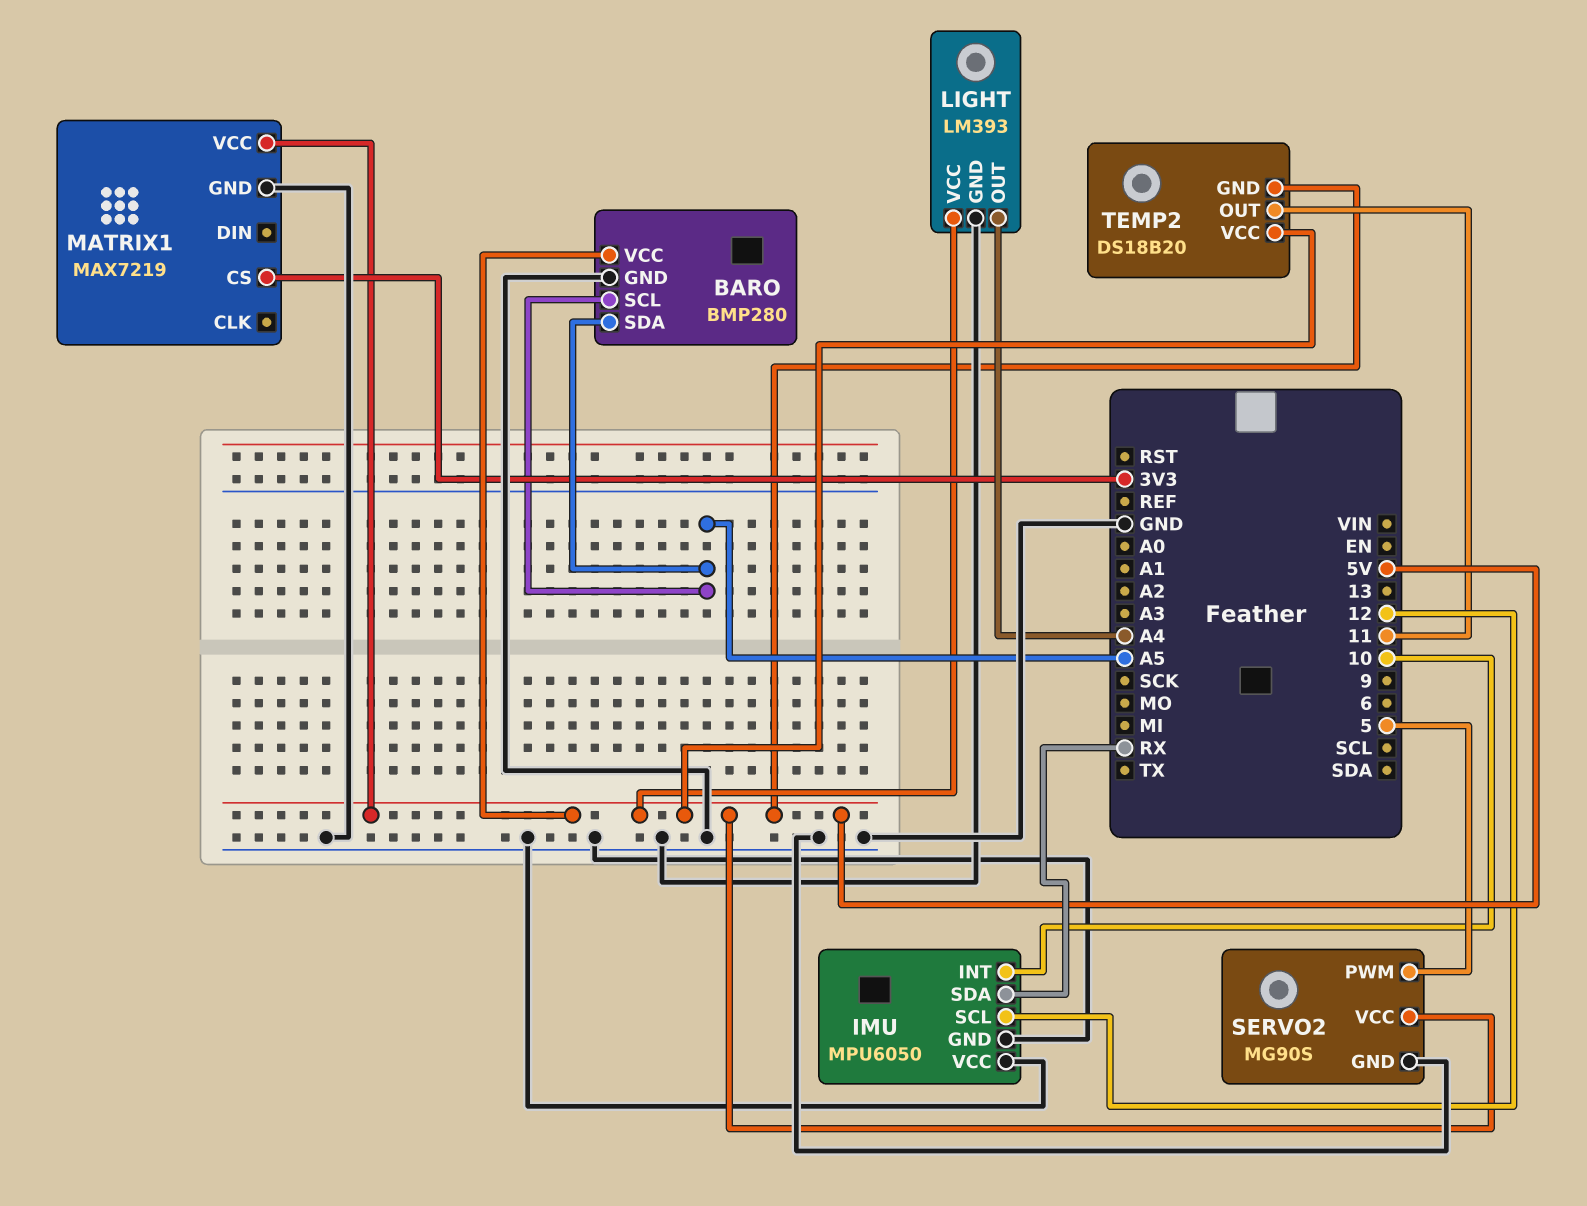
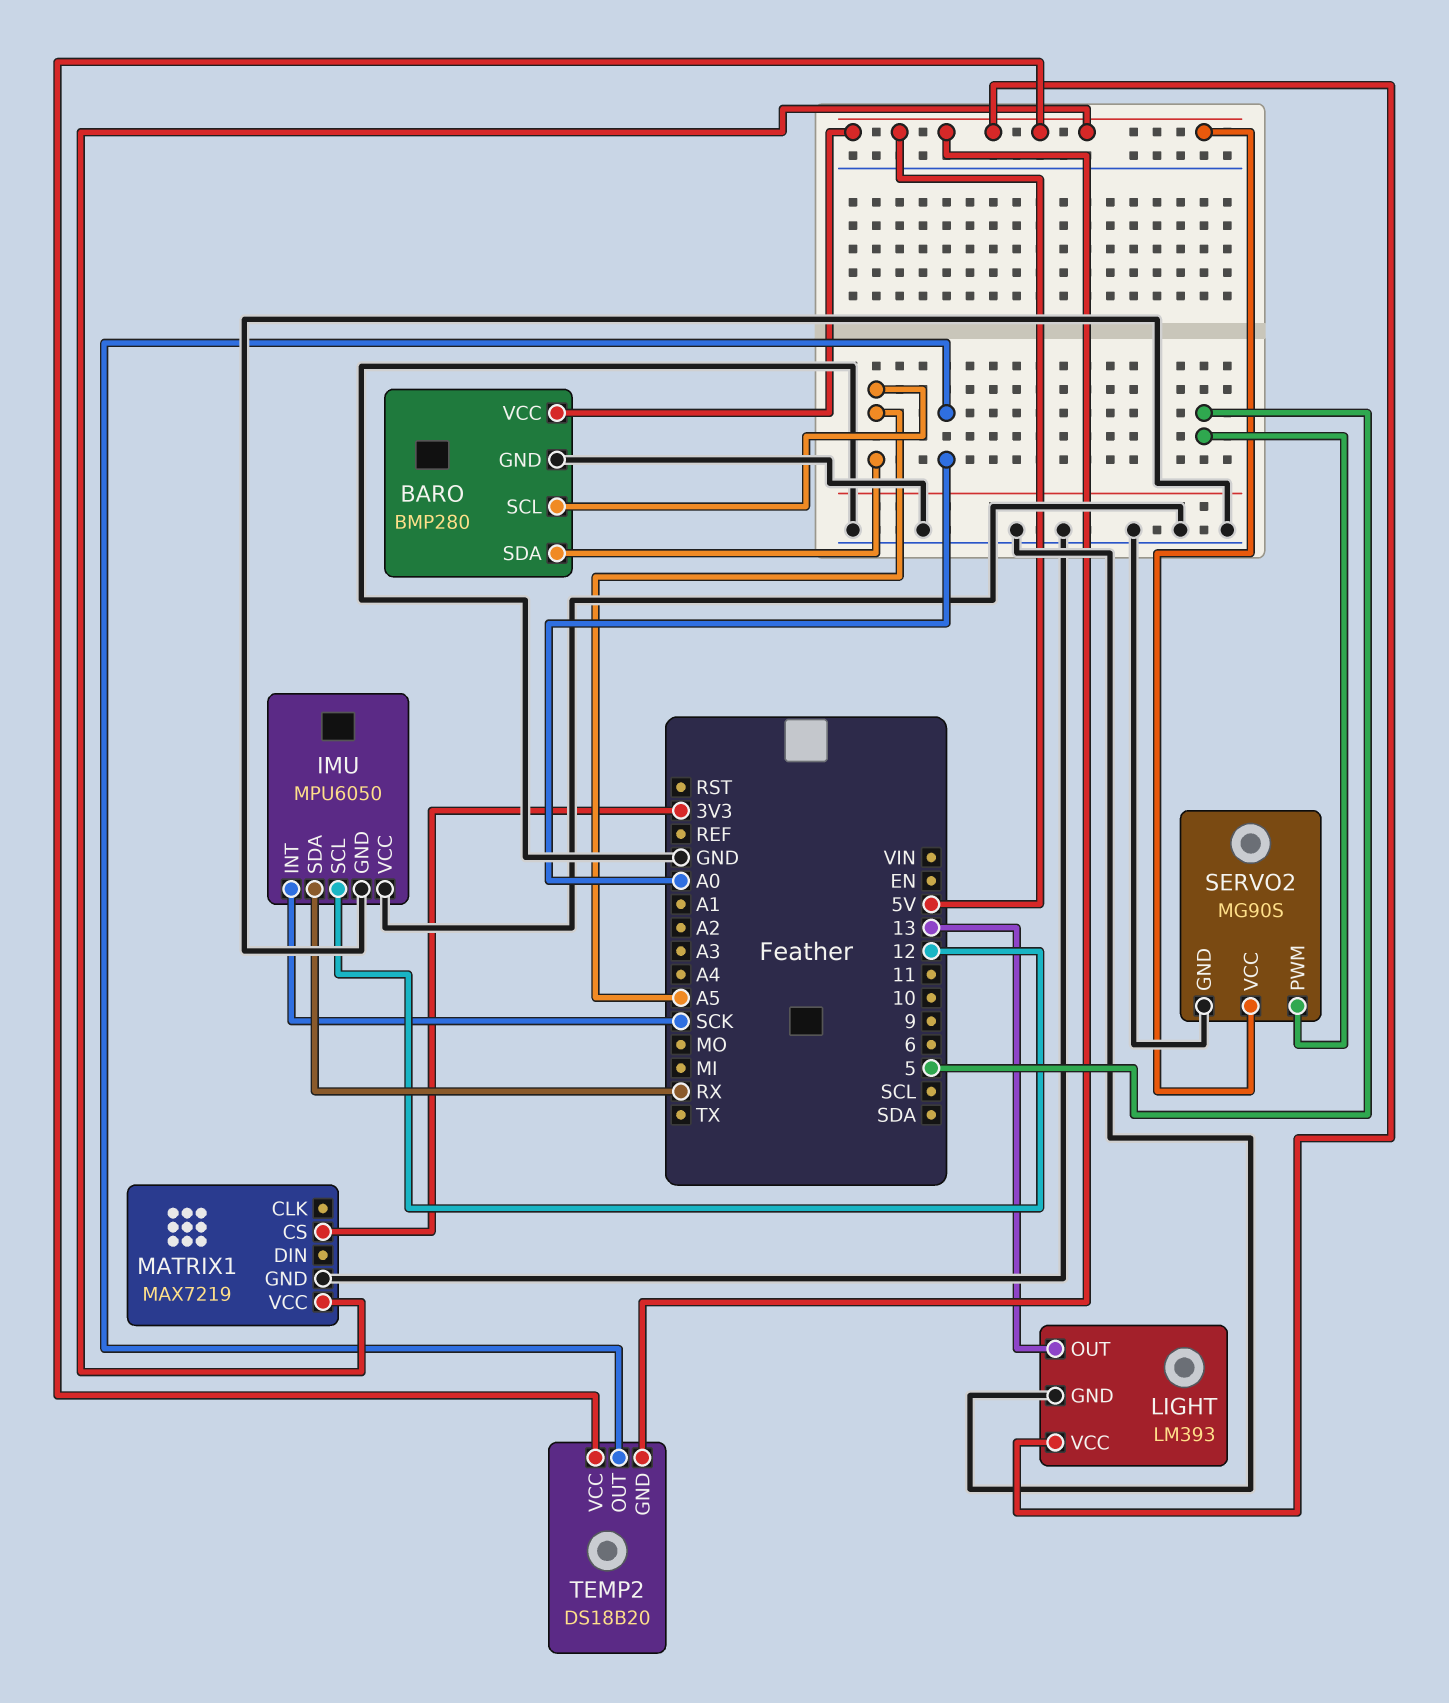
IMU pin INT: 10 -> SCK
LIGHT pin OUT: A4 -> 13
TEMP2 pin OUT: 11 -> A0

